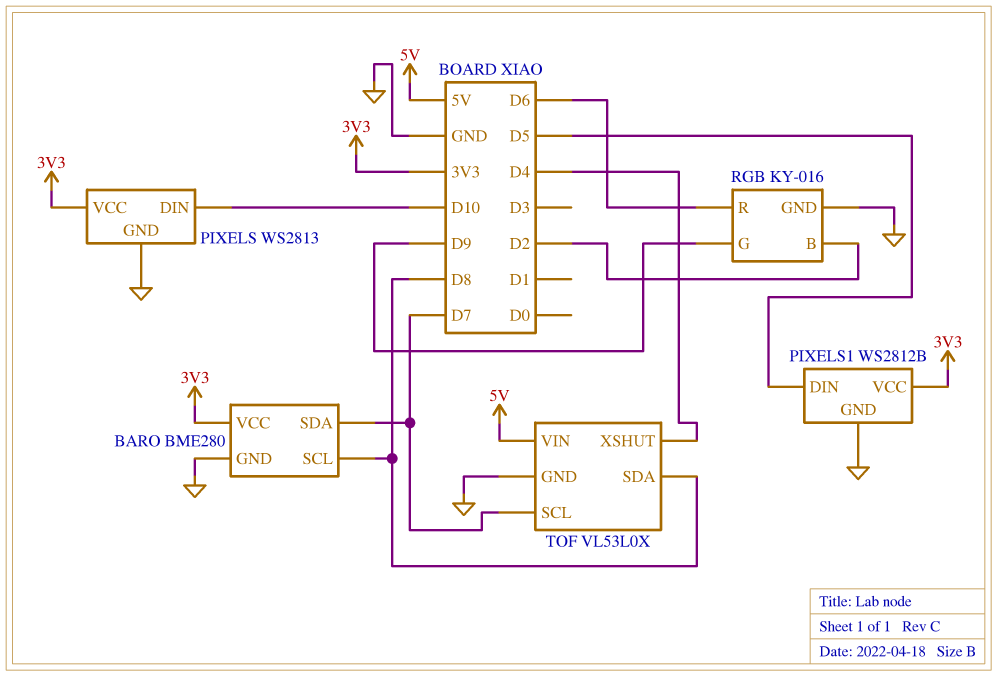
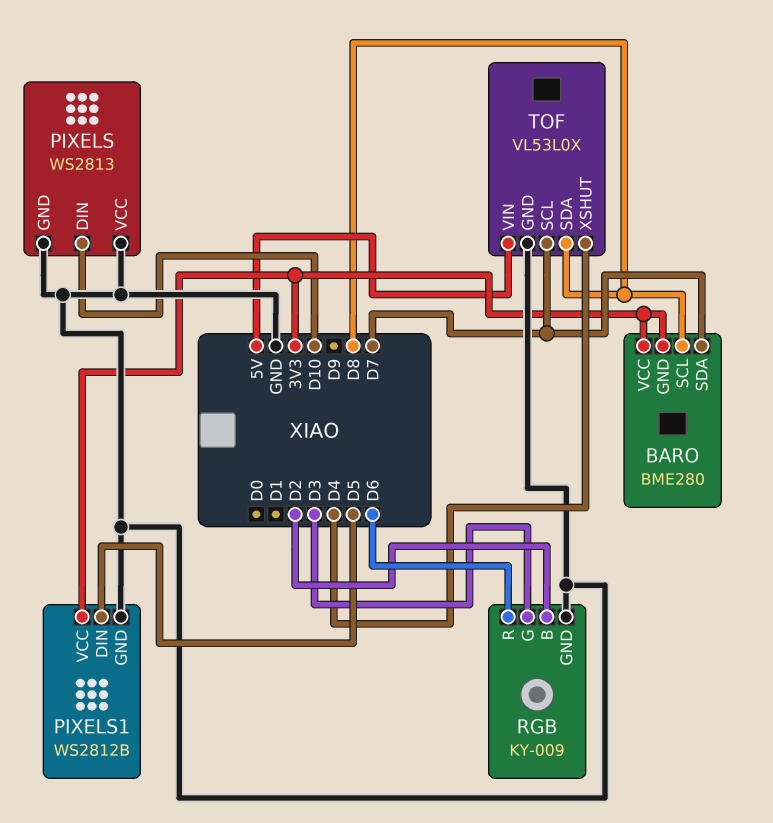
BARO pin GND: GND -> 3V3
PIXELS pin VCC: 3V3 -> GND
RGB: KY-016 -> KY-009
RGB pin G: D9 -> D3

